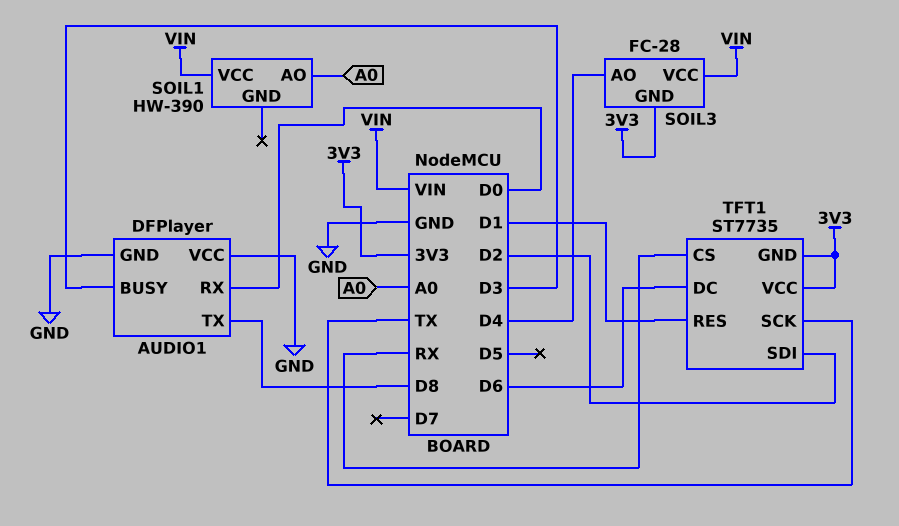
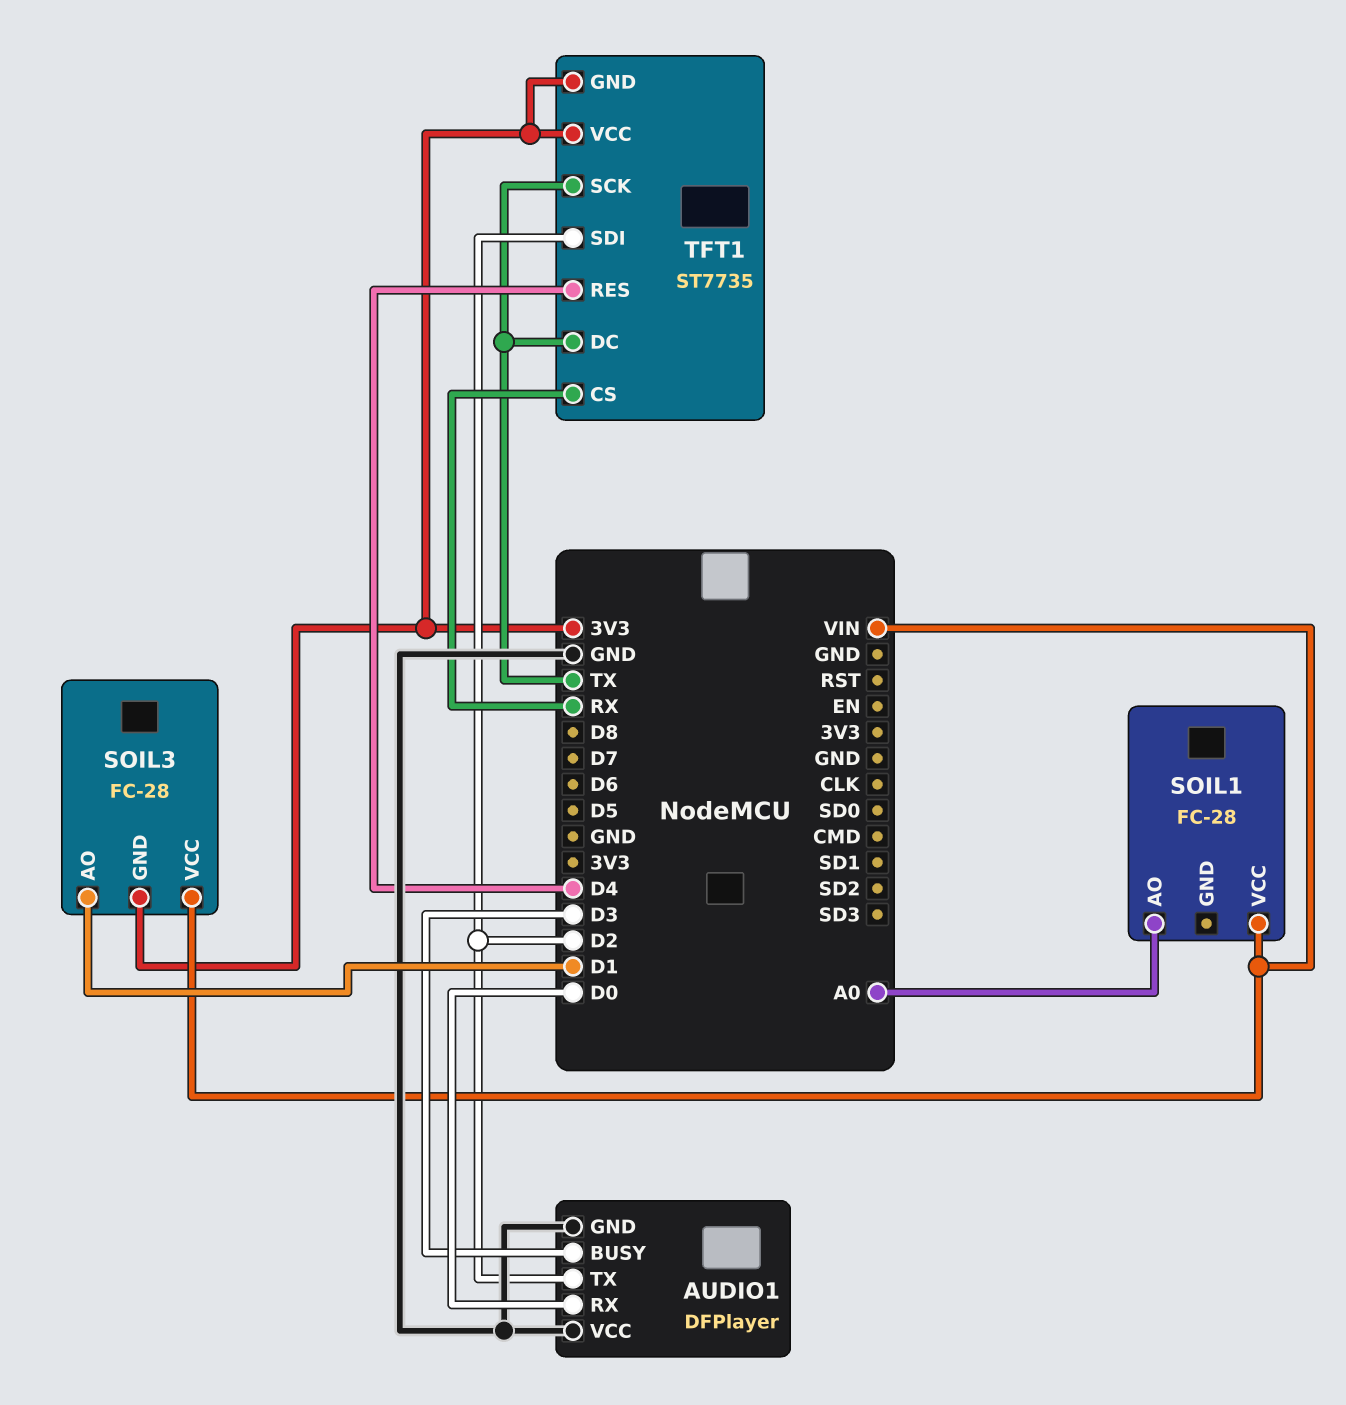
AUDIO1 pin TX: D8 -> D2
SOIL1: HW-390 -> FC-28
SOIL3 pin AO: D4 -> D1
TFT1 pin DC: D6 -> TX
TFT1 pin RES: D1 -> D4

